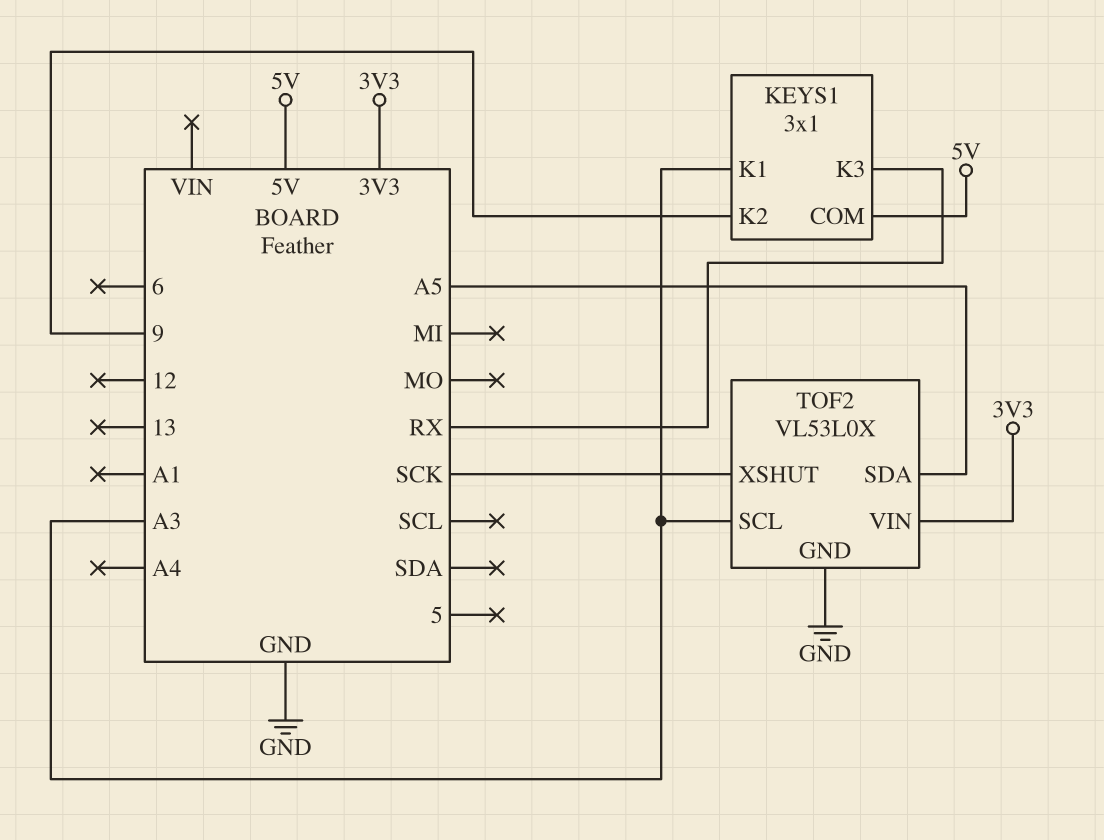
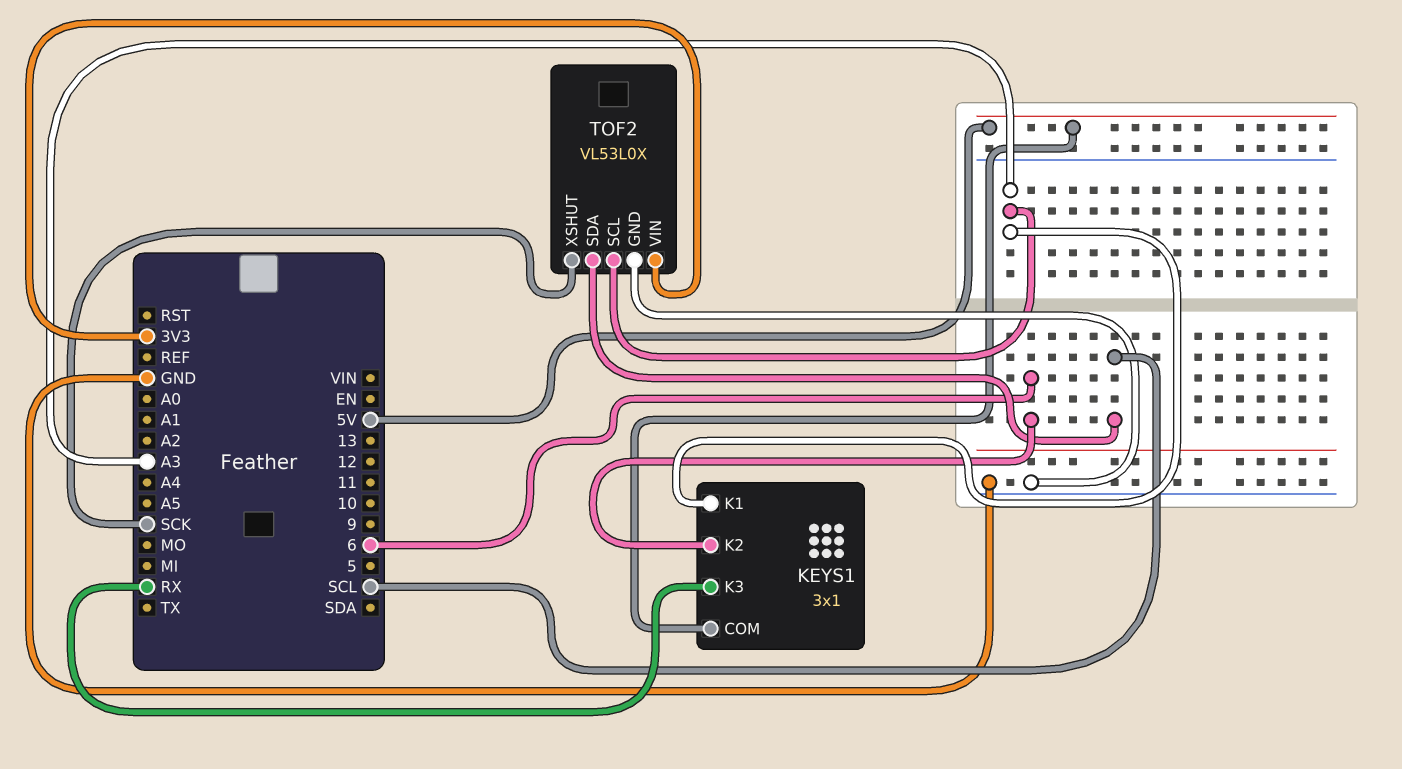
KEYS1 pin K2: 9 -> 6
TOF2 pin SDA: A5 -> SCL

